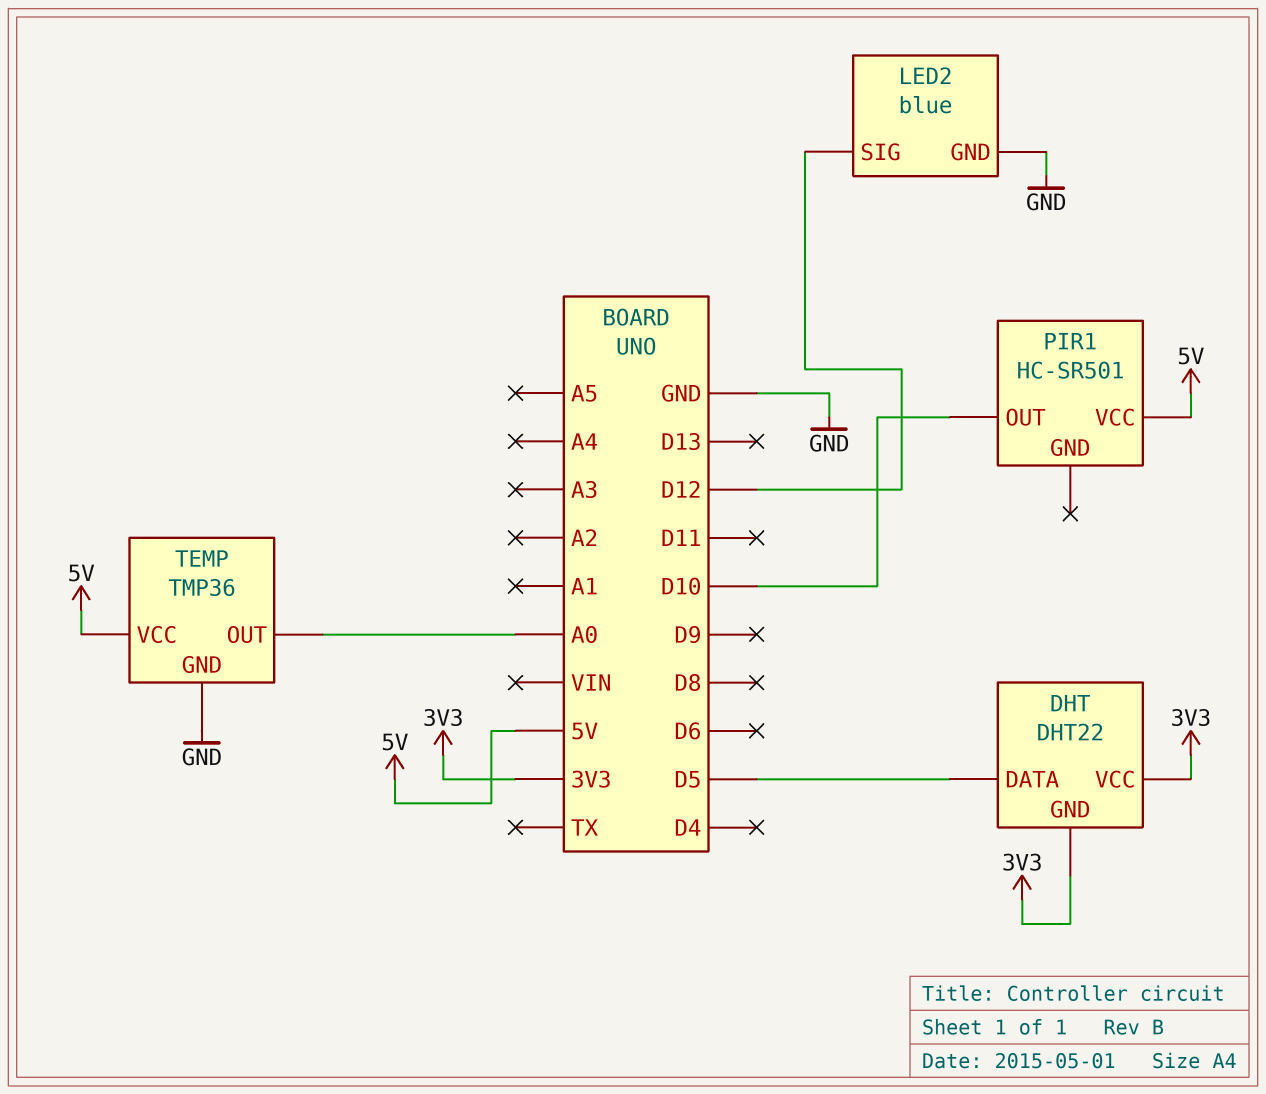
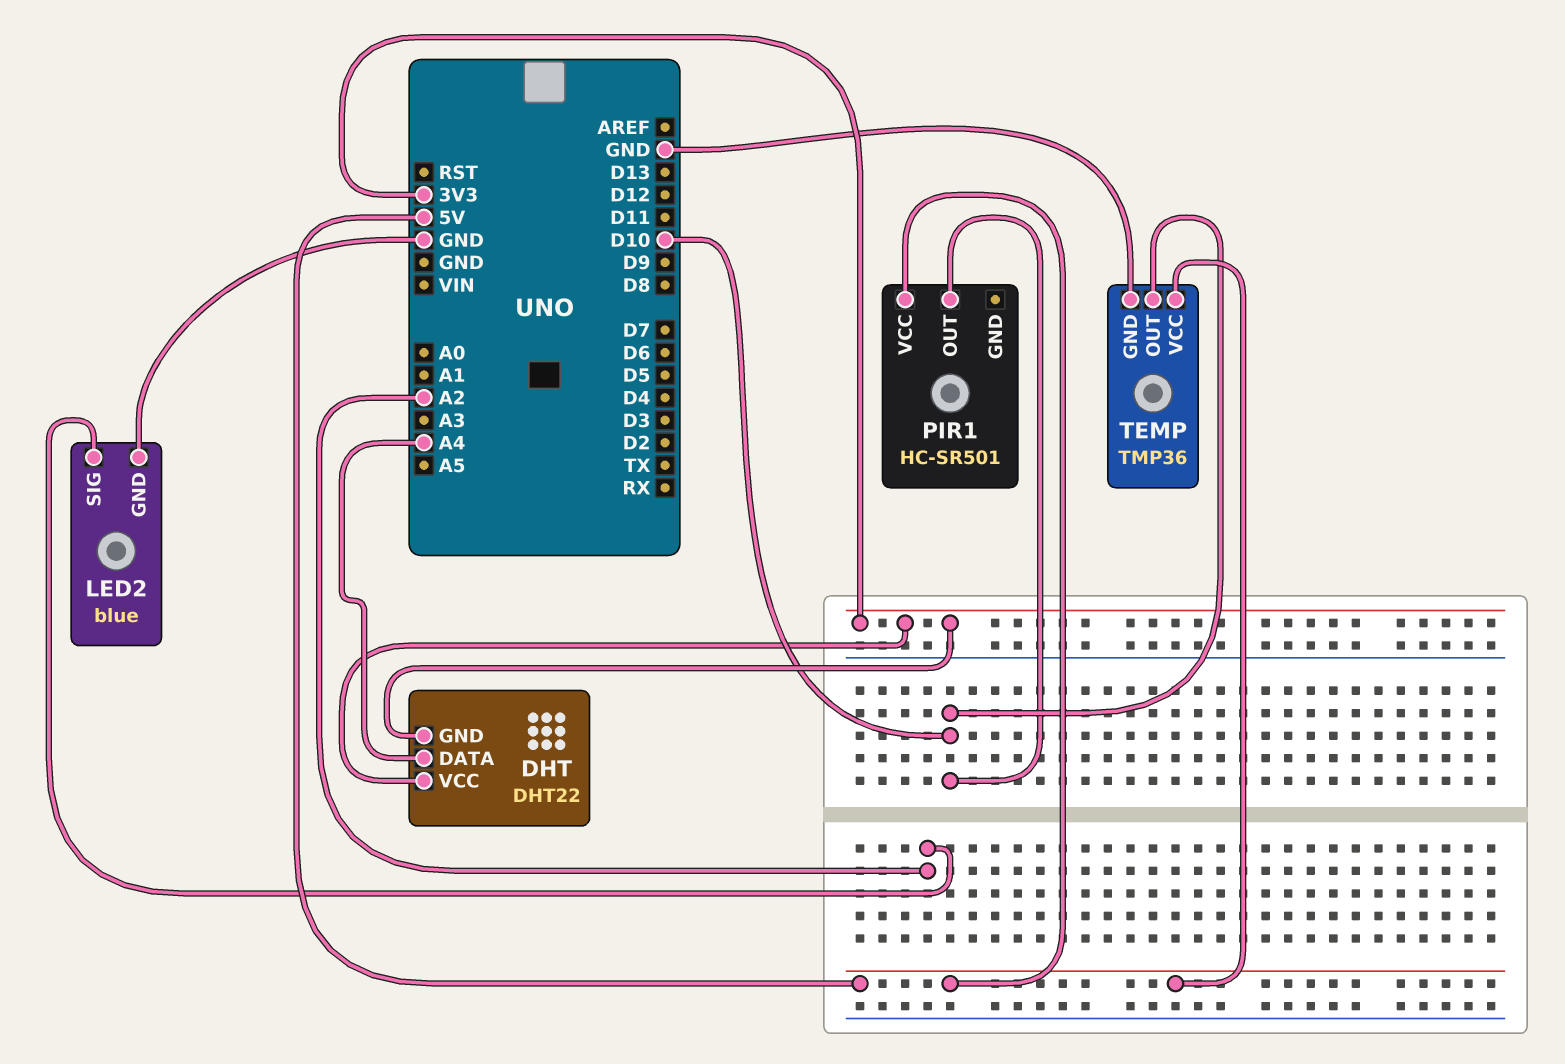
DHT pin DATA: D5 -> A4
LED2 pin SIG: D12 -> A2
TEMP pin OUT: A0 -> D10

